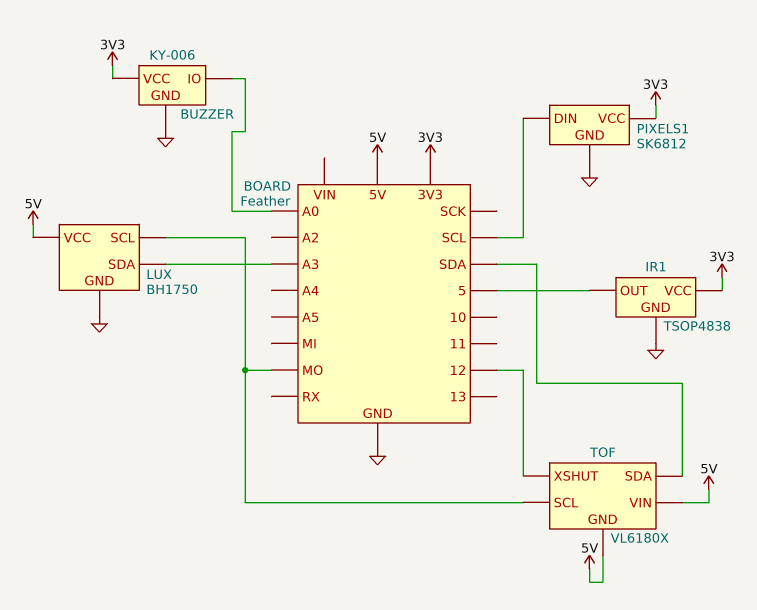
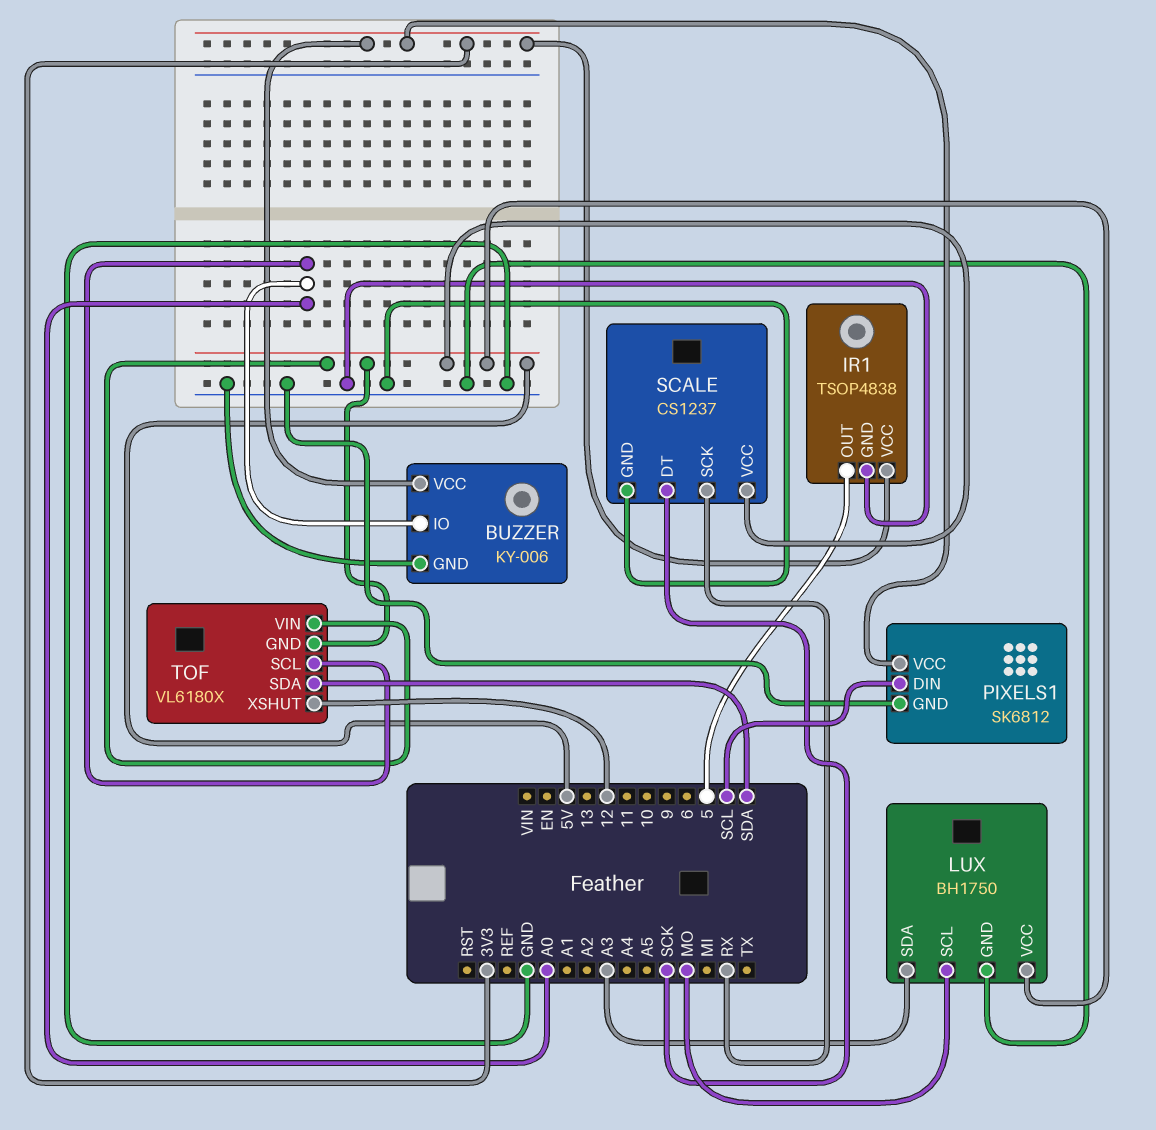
SCALE: none -> CS1237
SCALE pin DT: none -> SCK
SCALE pin GND: none -> GND
SCALE pin SCK: none -> RX
SCALE pin VCC: none -> 5V
TOF pin SCL: MO -> A0

